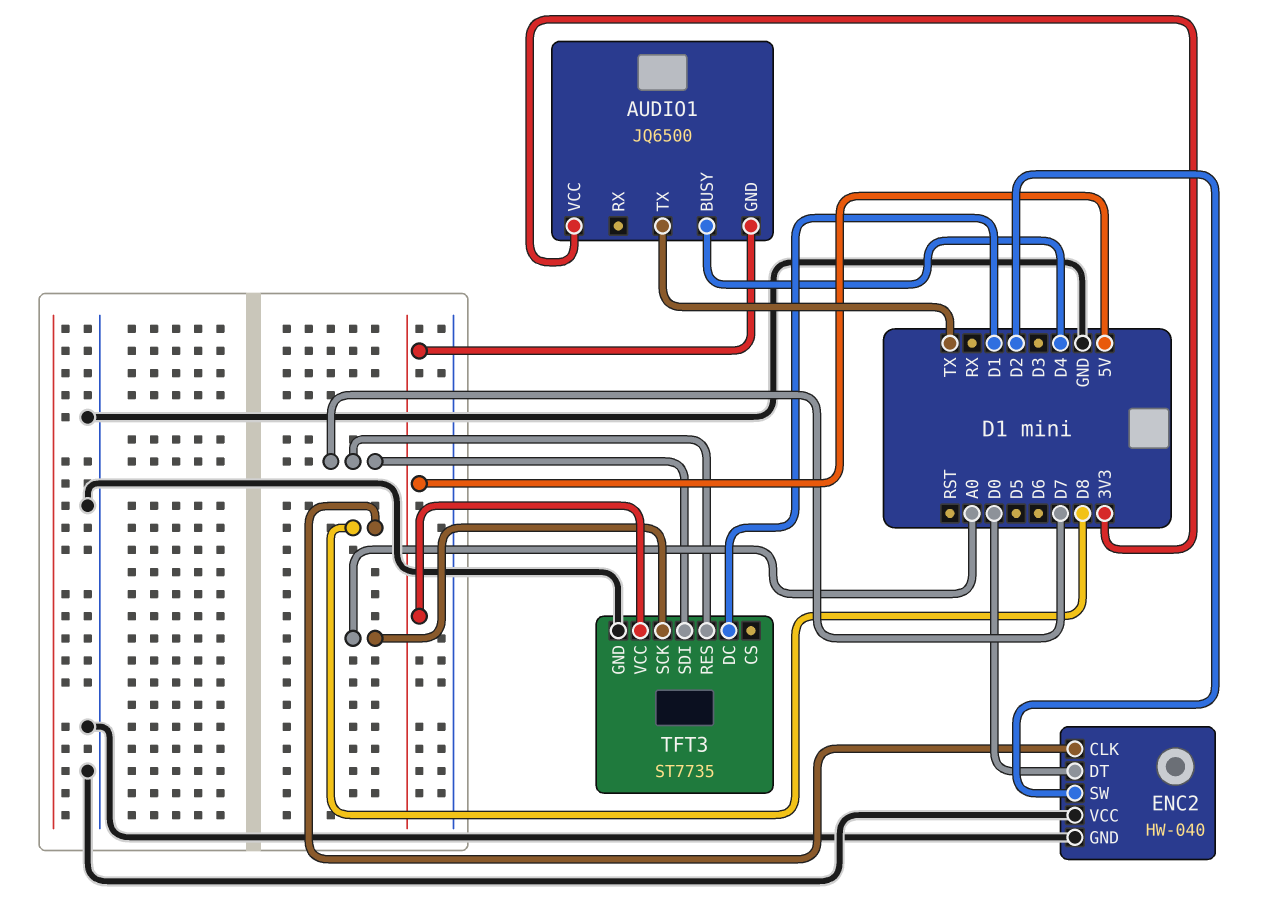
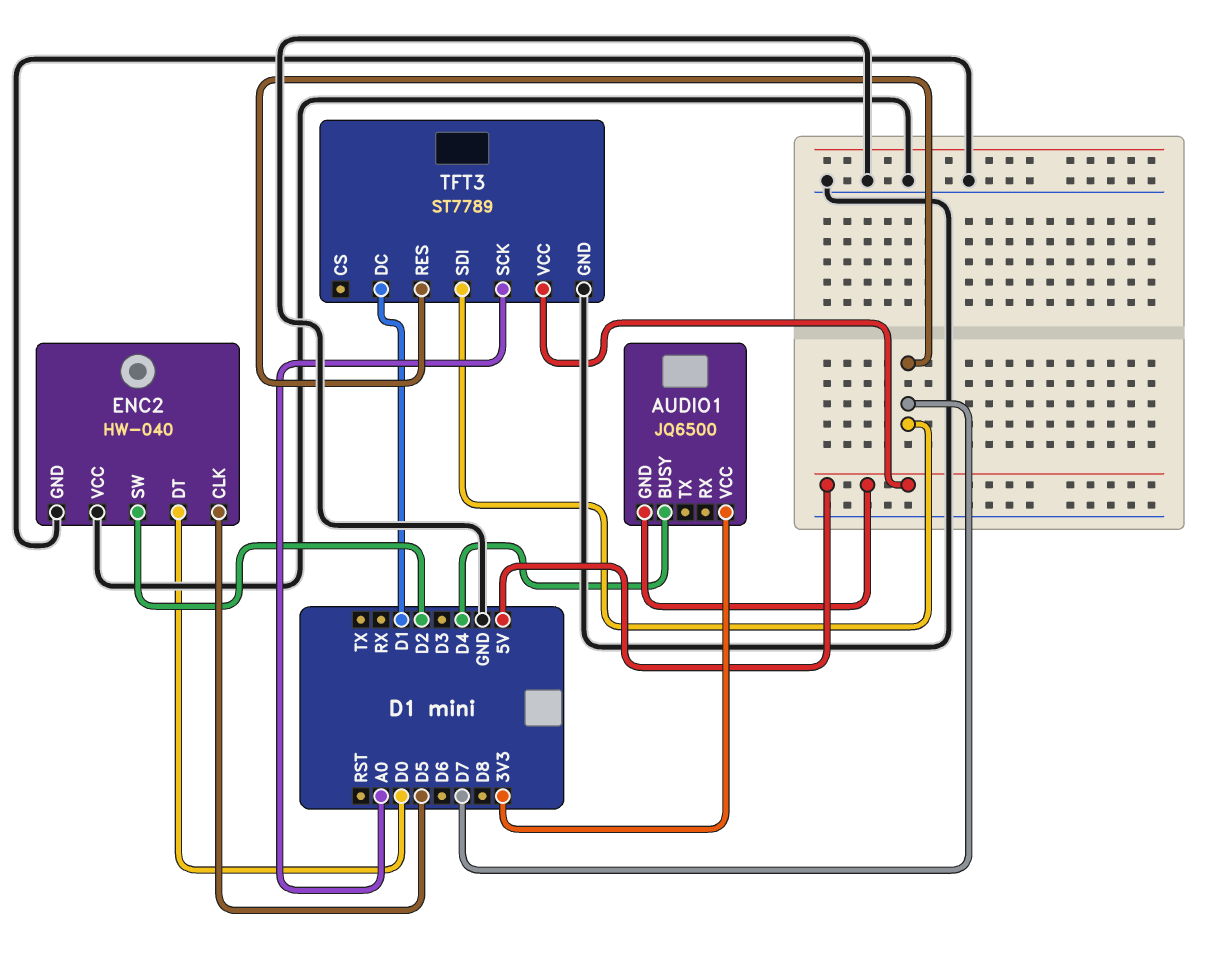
AUDIO1 pin TX: TX -> none
ENC2 pin CLK: D8 -> D5
TFT3: ST7735 -> ST7789

